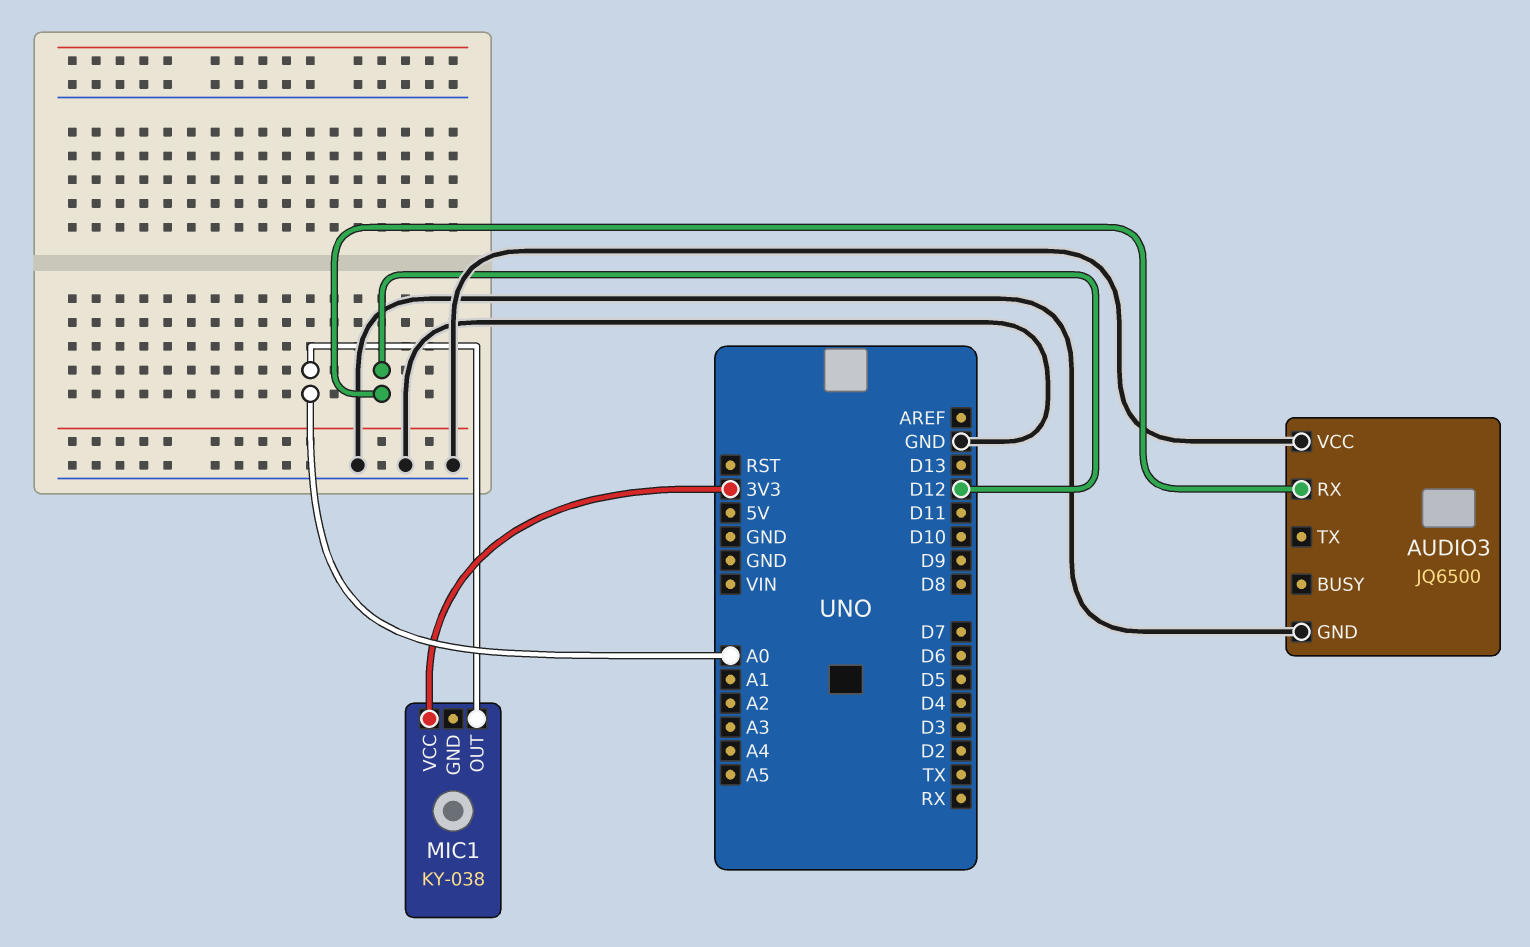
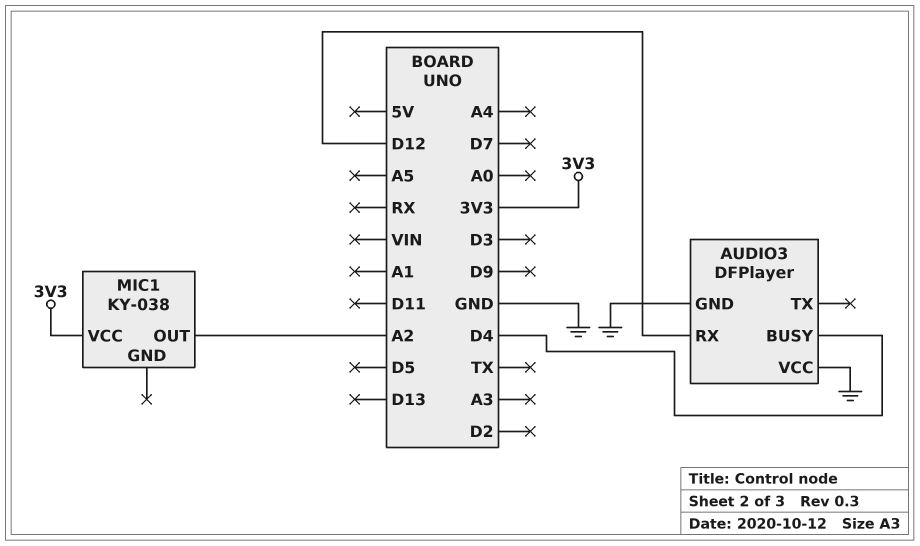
AUDIO3: JQ6500 -> DFPlayer
AUDIO3 pin BUSY: none -> D4
MIC1 pin OUT: A0 -> A2

